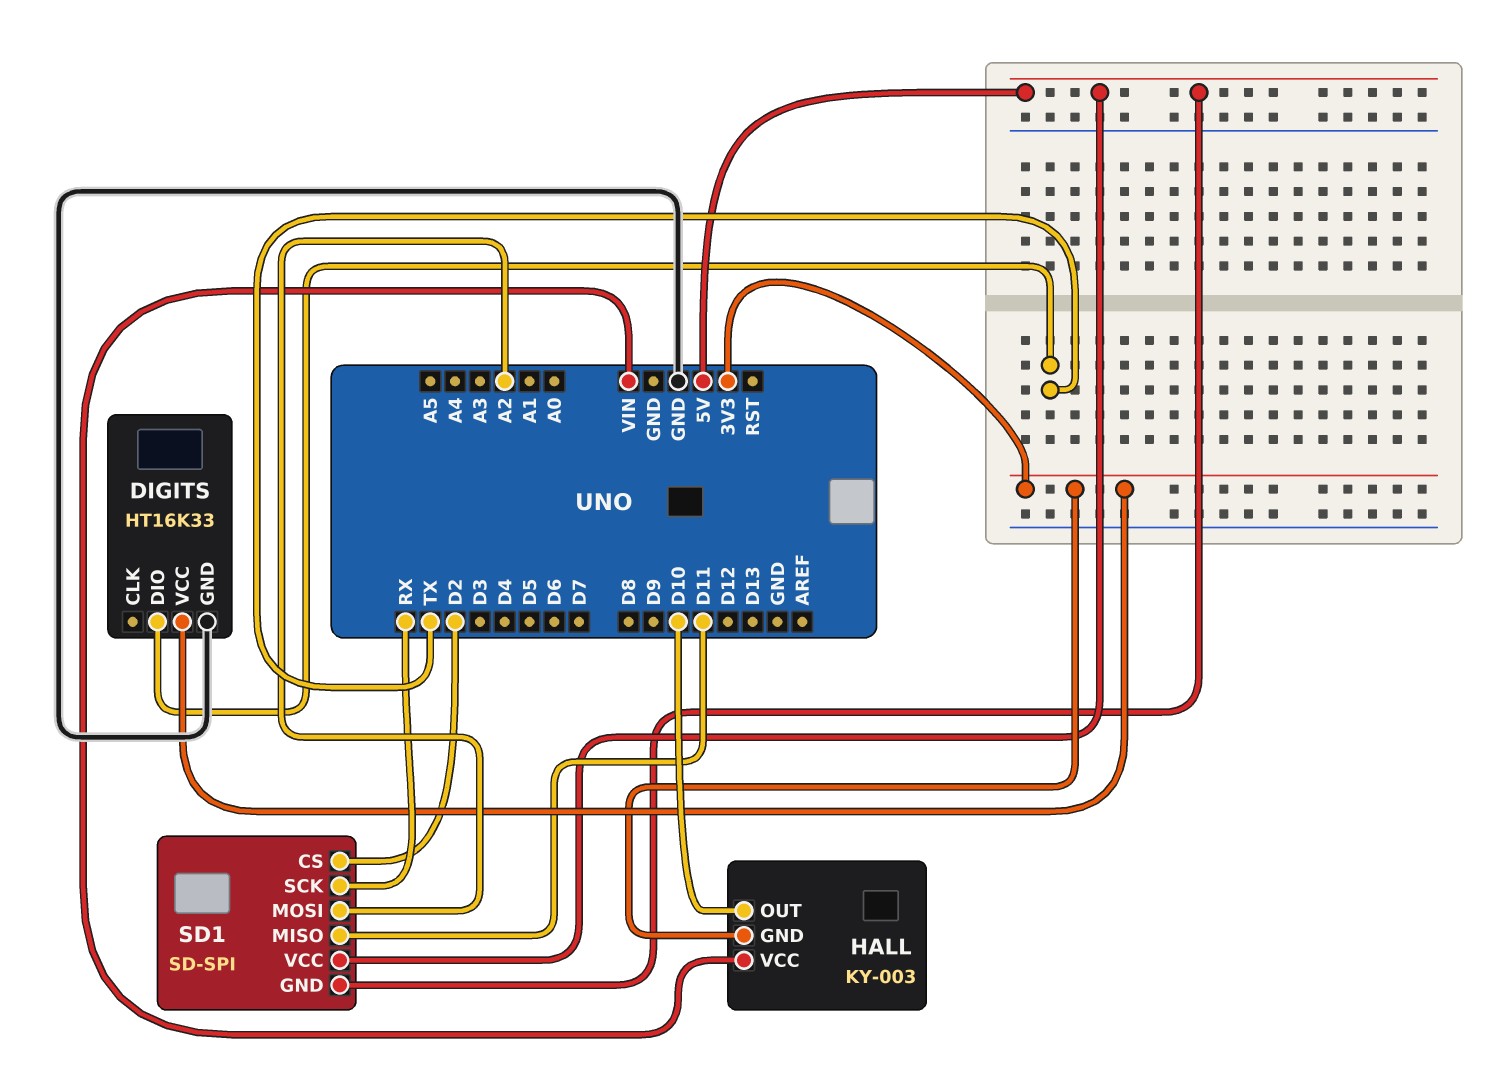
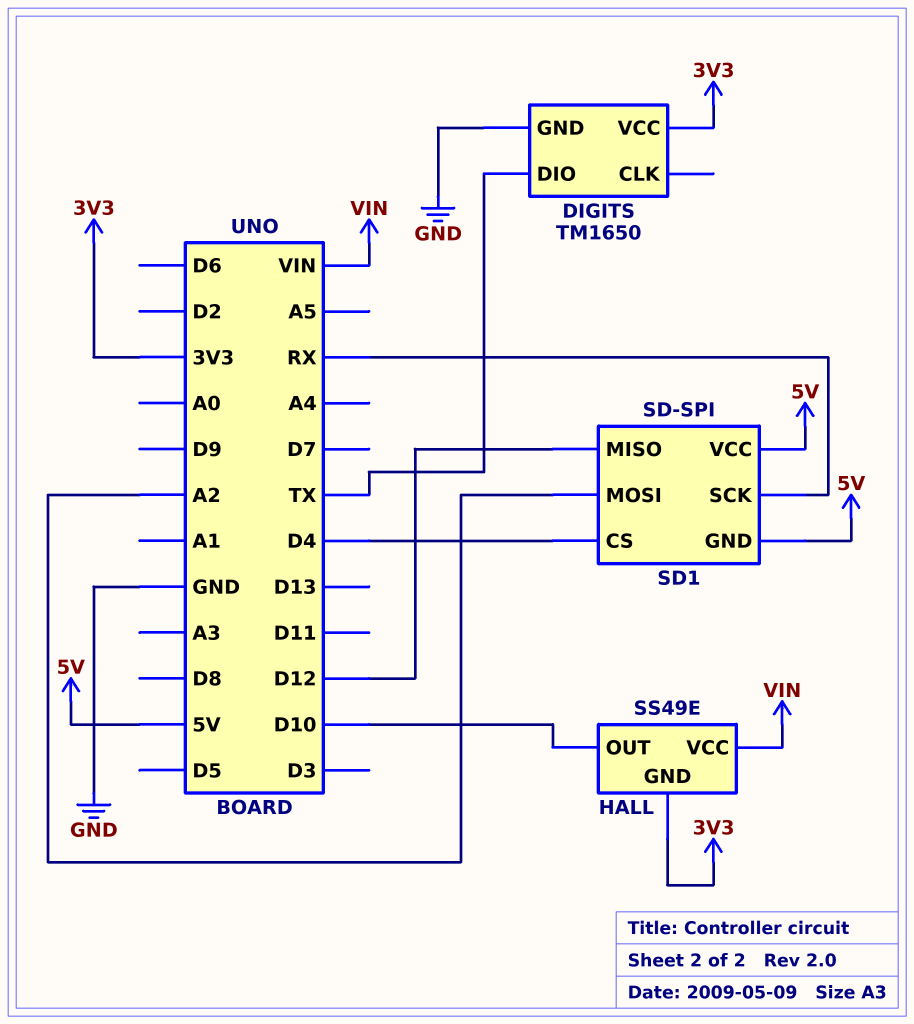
DIGITS: HT16K33 -> TM1650
HALL: KY-003 -> SS49E
SD1 pin CS: D2 -> D4
SD1 pin MISO: D11 -> D12

